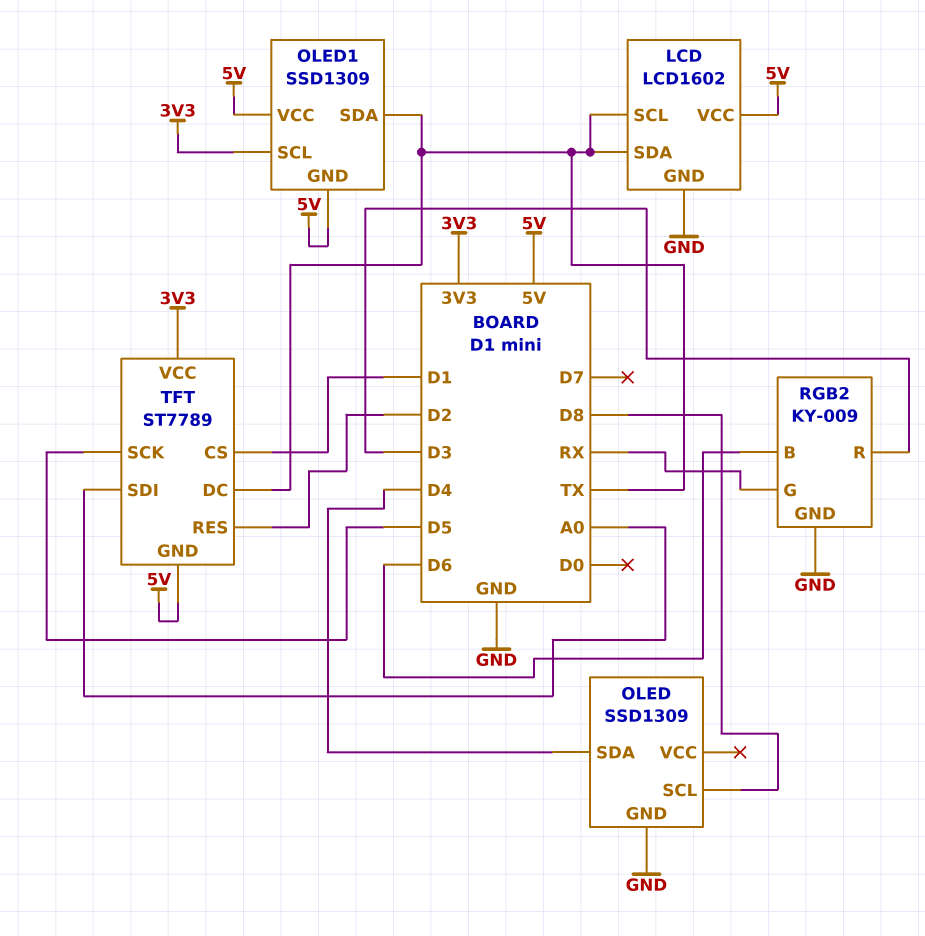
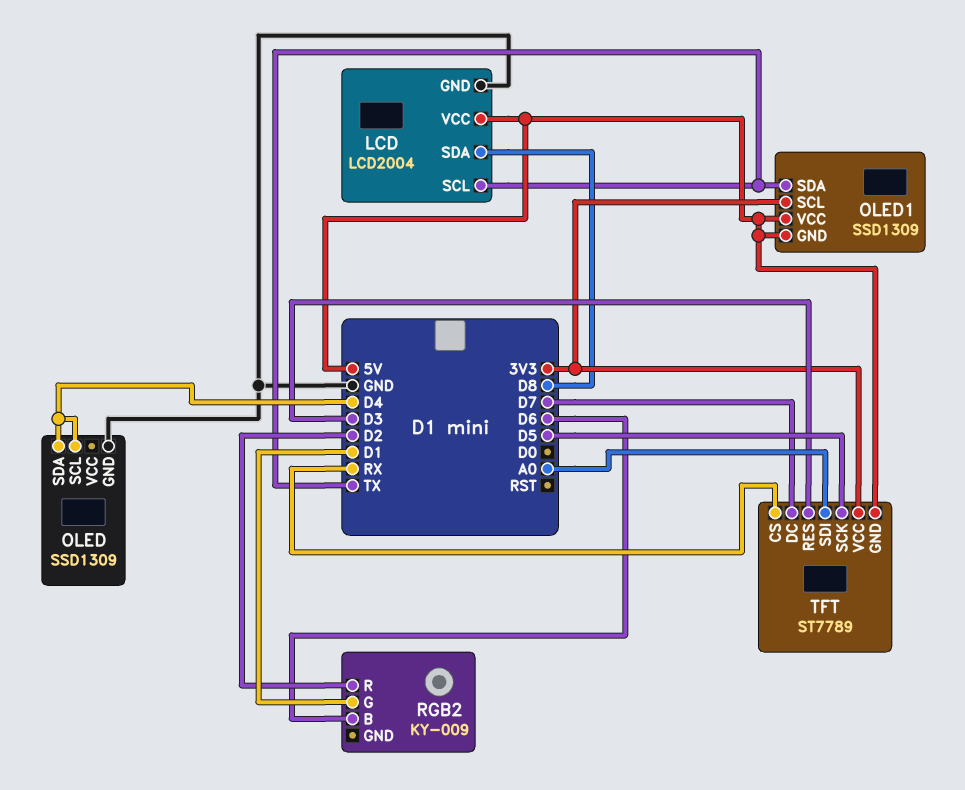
LCD: LCD1602 -> LCD2004
LCD pin SDA: TX -> D8
OLED pin SCL: D8 -> D4
RGB2 pin G: RX -> D1
RGB2 pin GND: GND -> none
RGB2 pin R: D3 -> D2
TFT pin CS: D1 -> RX
TFT pin DC: TX -> D7
TFT pin RES: D2 -> D3

